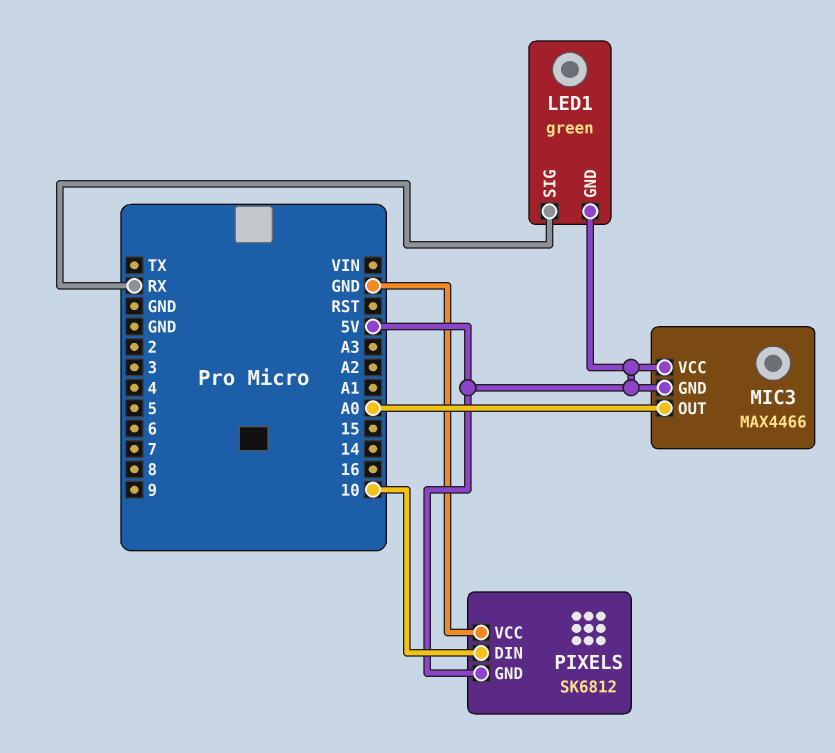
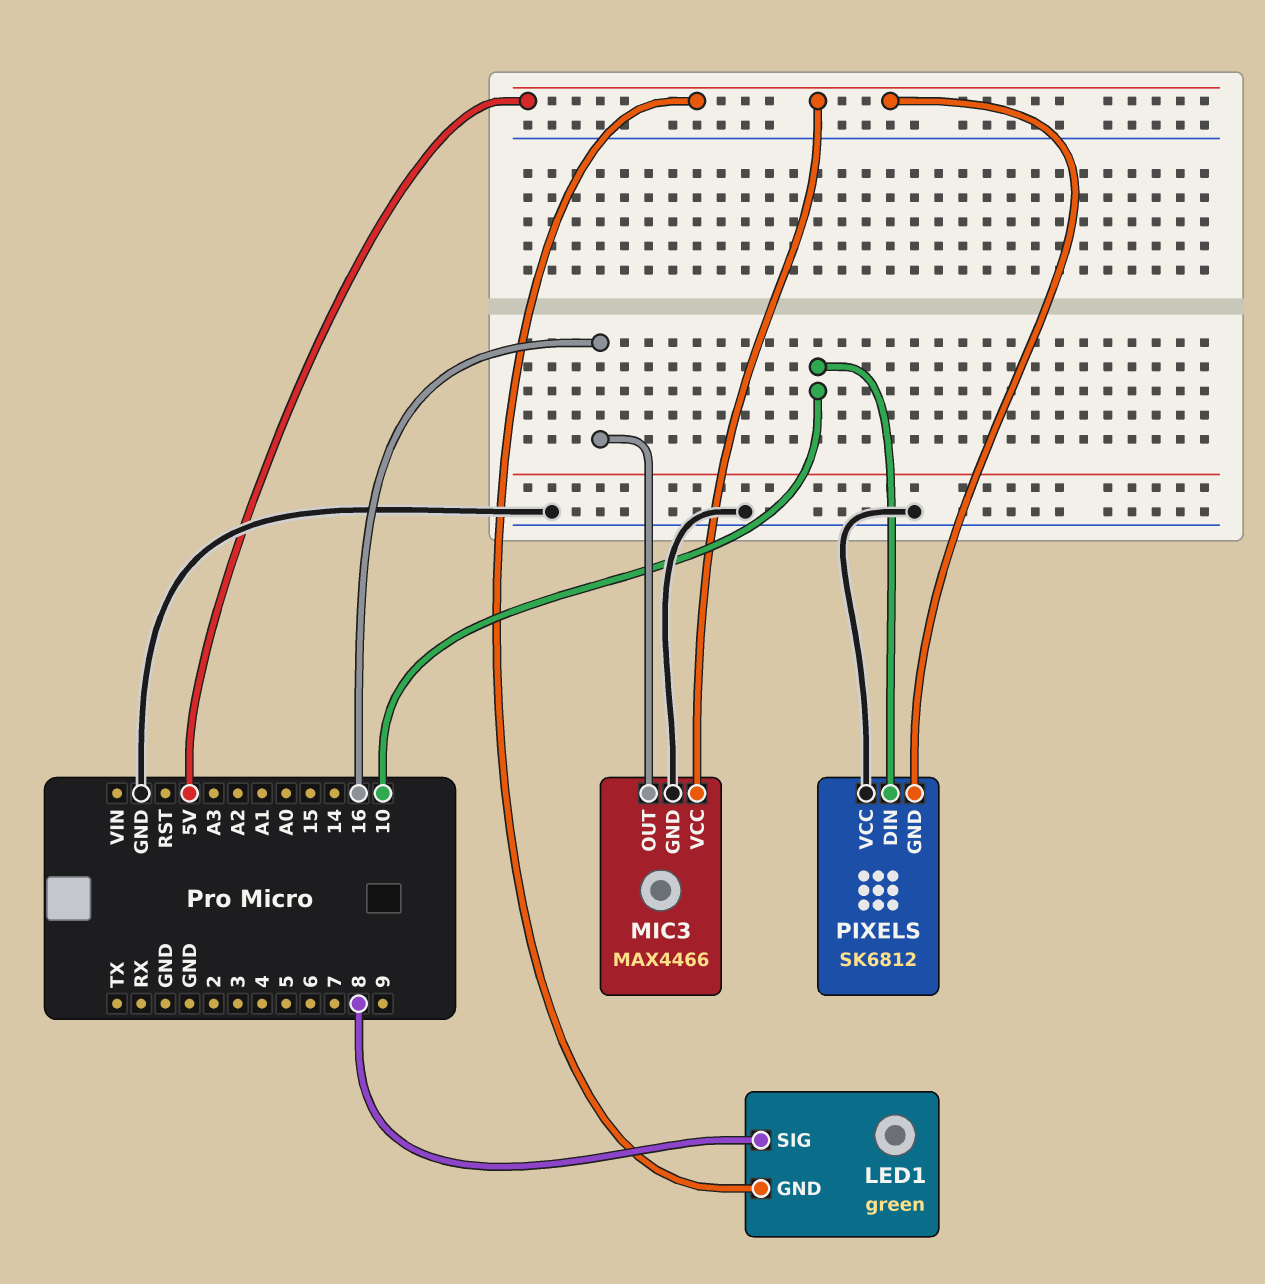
LED1 pin SIG: RX -> 8
MIC3 pin GND: 5V -> GND
MIC3 pin OUT: A0 -> 16

